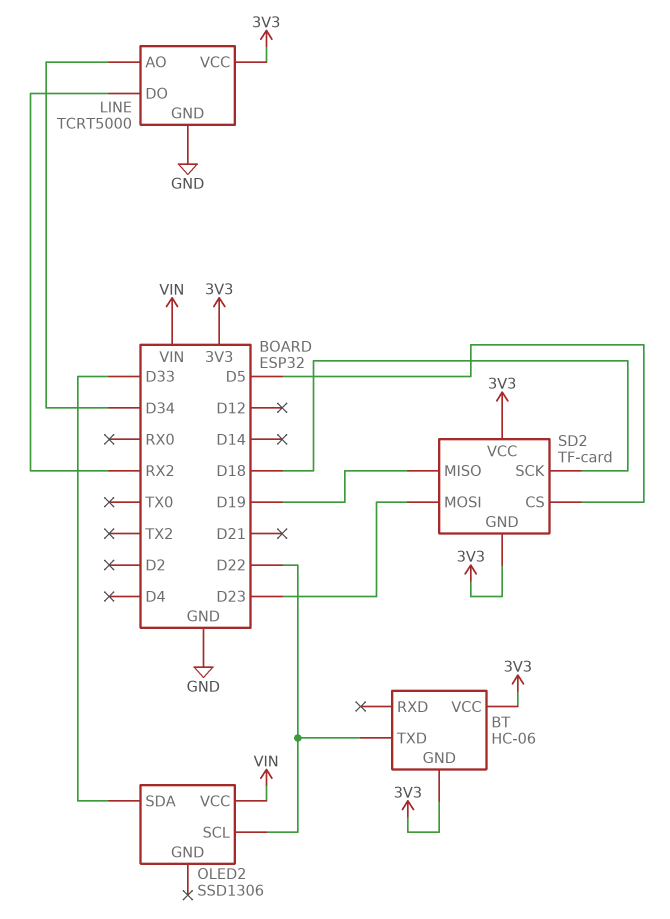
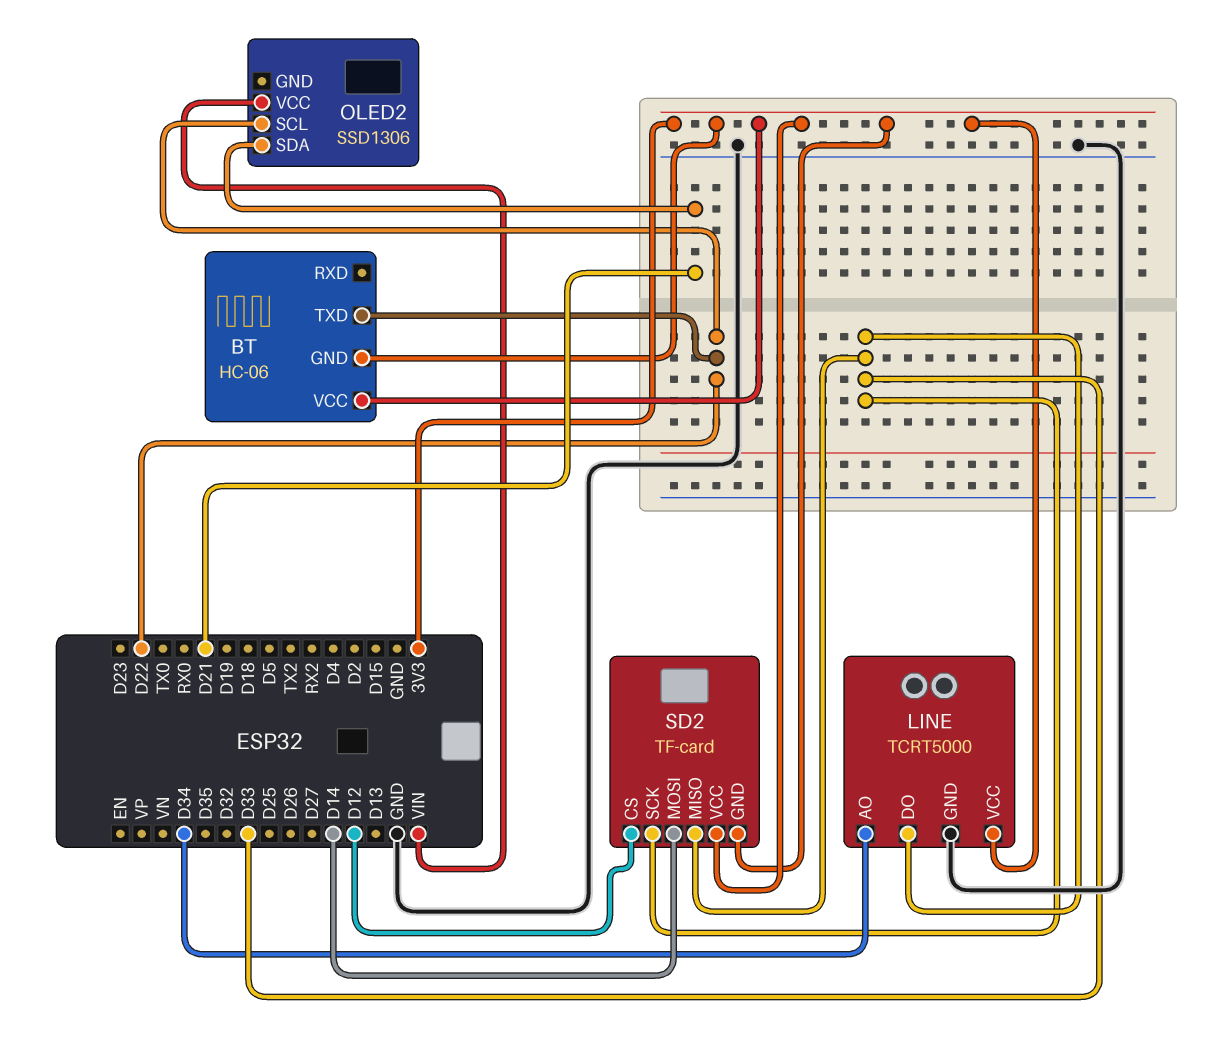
LINE pin DO: RX2 -> D33
OLED2 pin SDA: D33 -> D21
SD2 pin CS: D5 -> D12
SD2 pin MISO: D19 -> D33
SD2 pin MOSI: D23 -> D14
SD2 pin SCK: D18 -> D33

